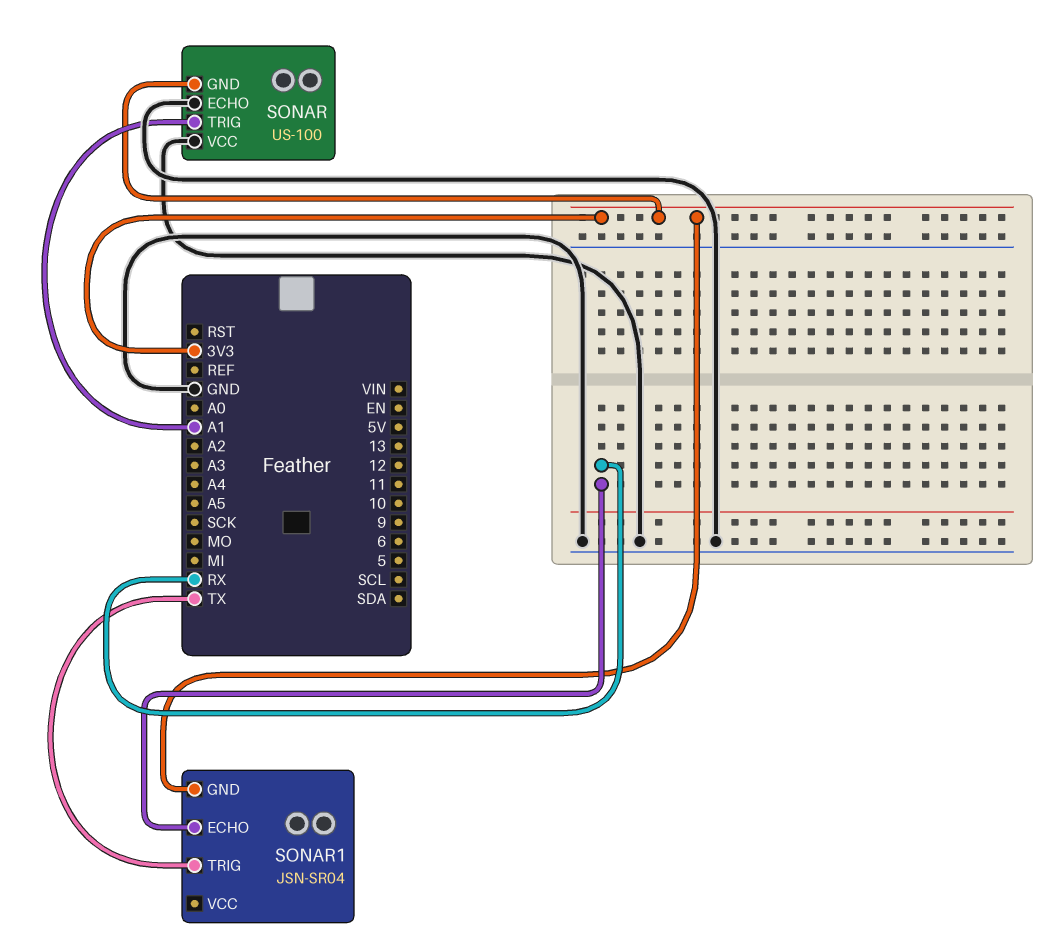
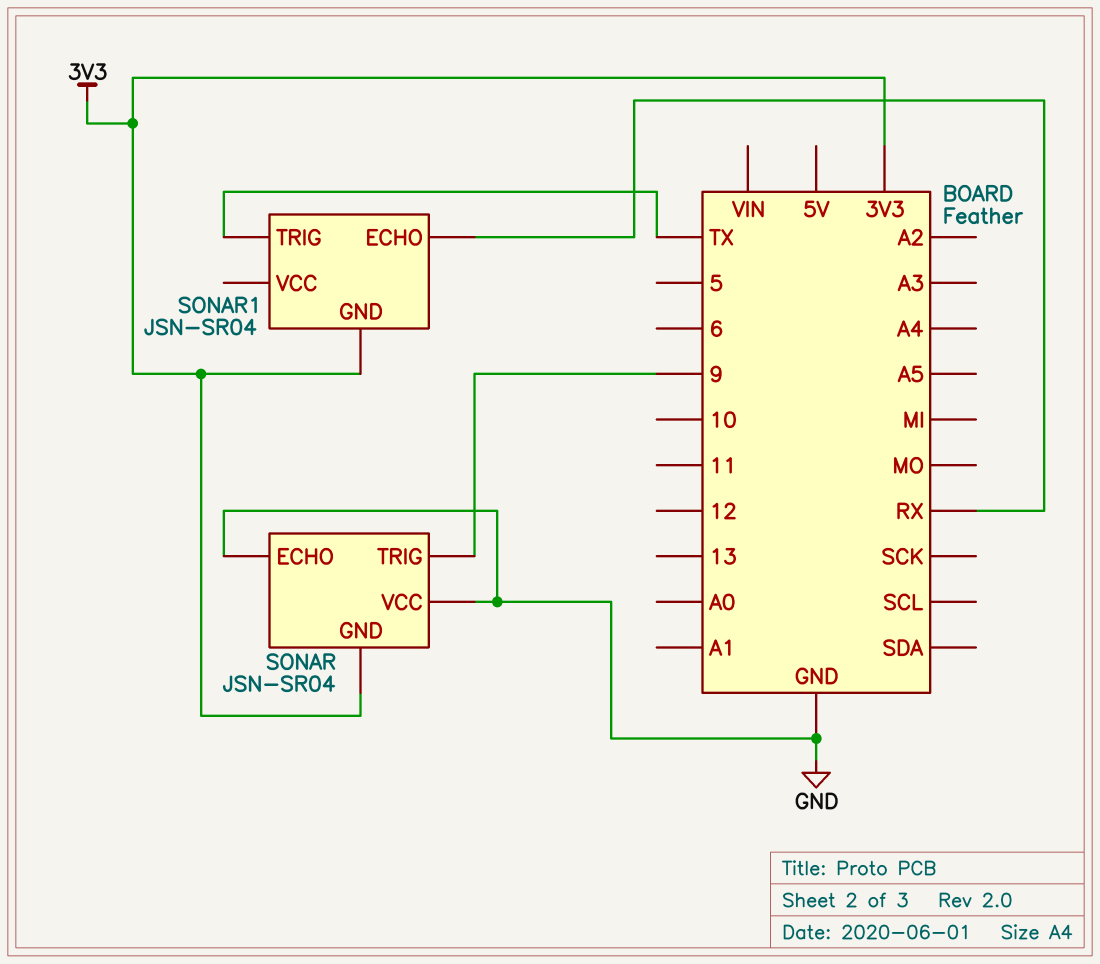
SONAR: US-100 -> JSN-SR04
SONAR pin TRIG: A1 -> 9

